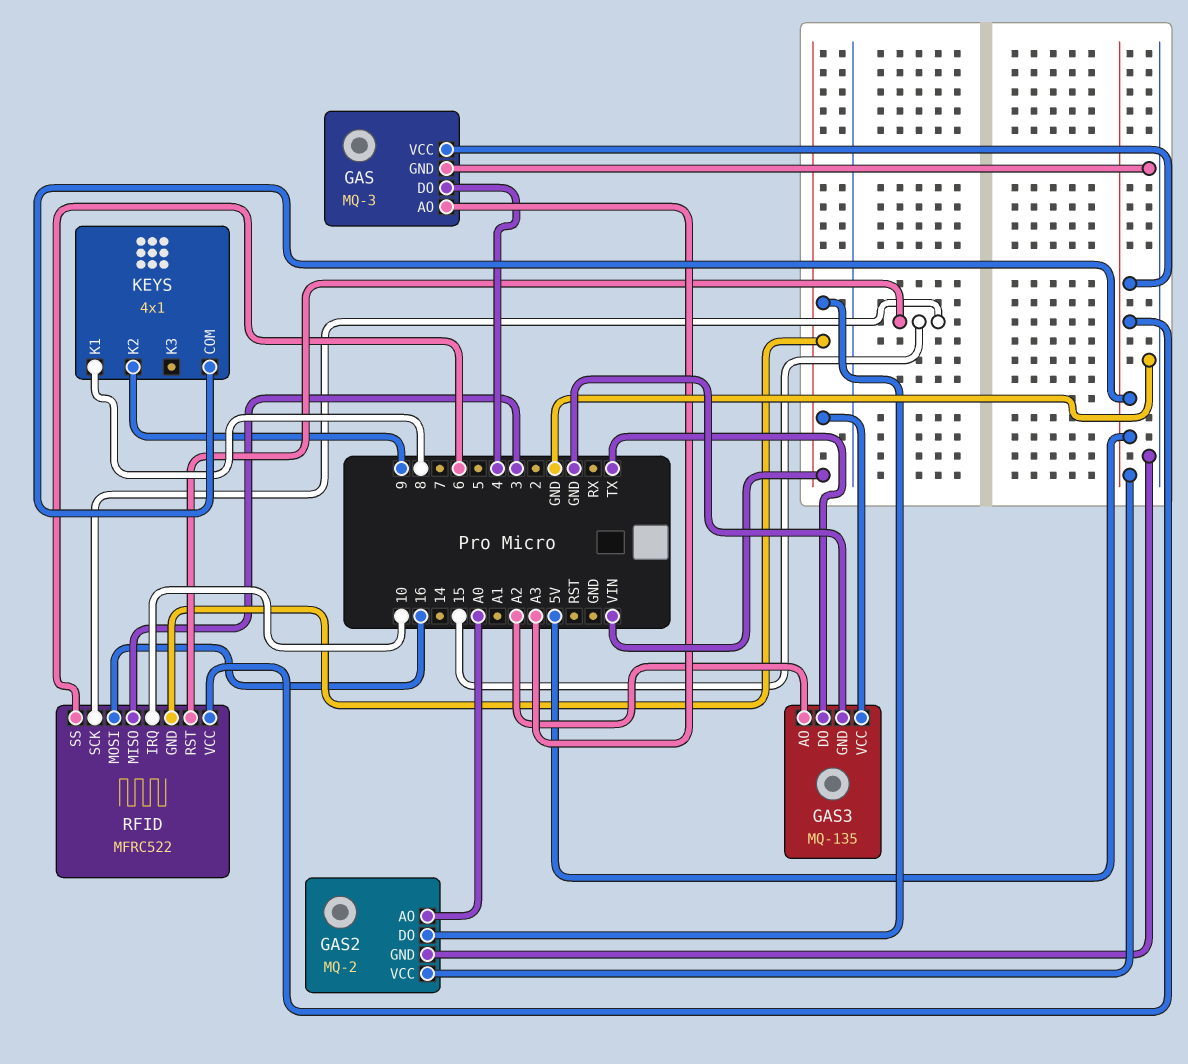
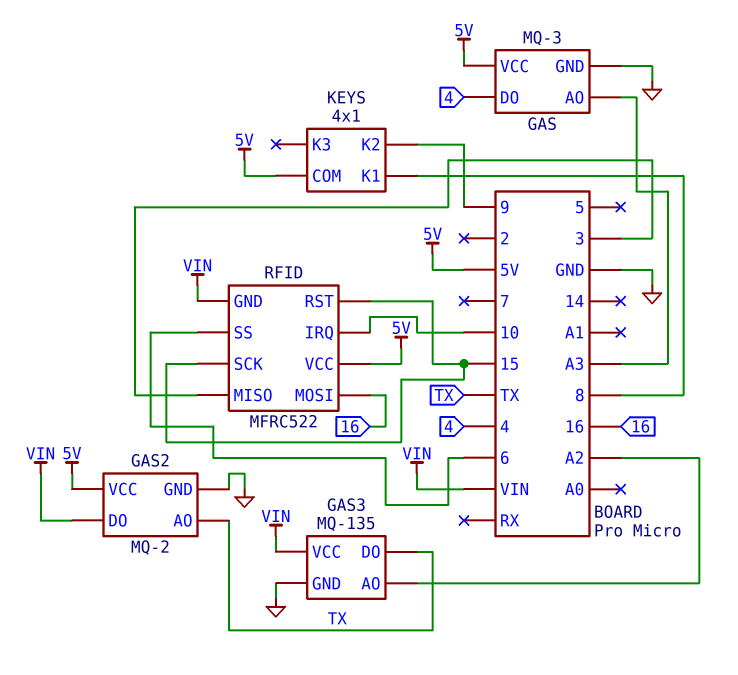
GAS2 pin AO: A0 -> TX

